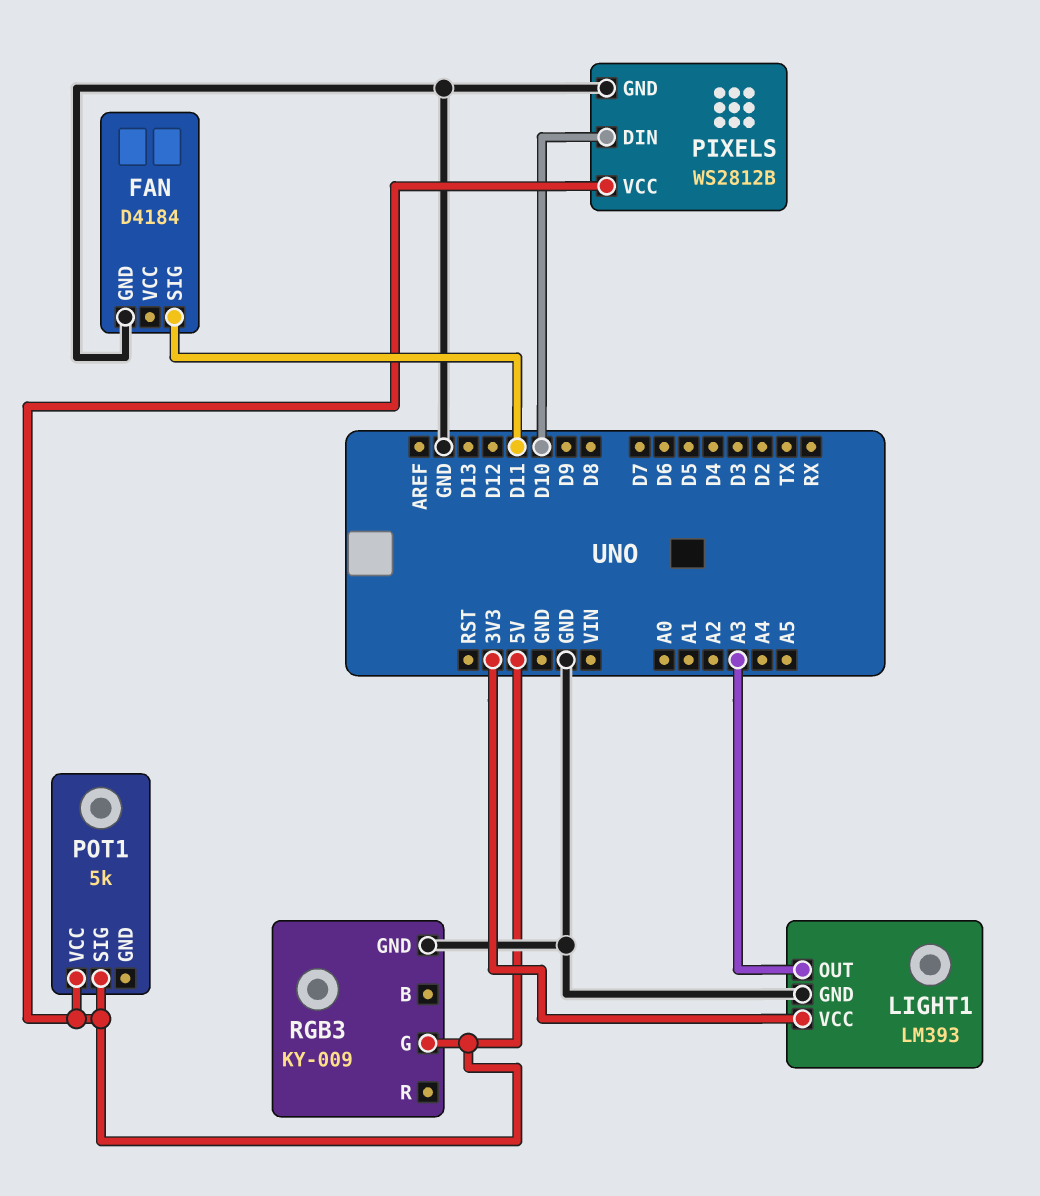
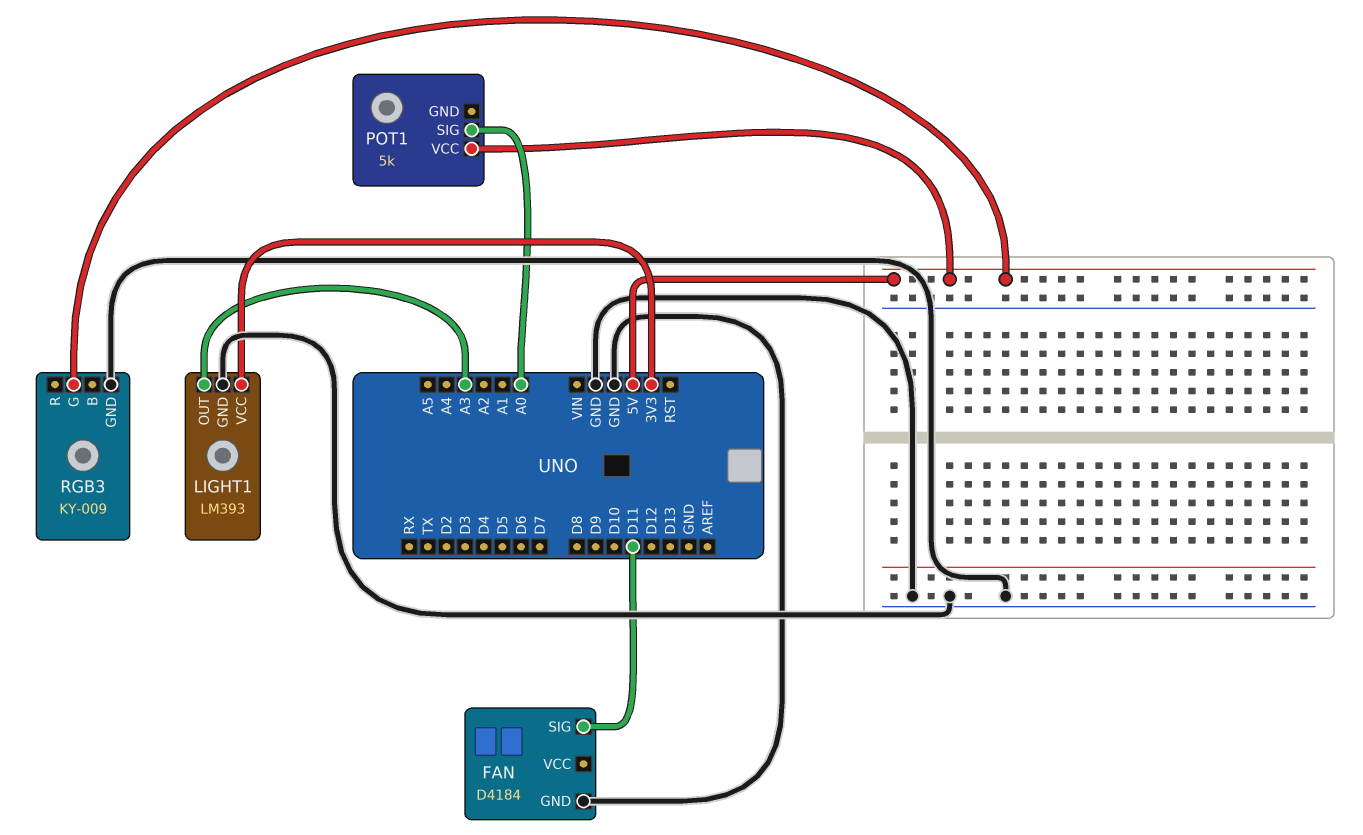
PIXELS: WS2812B -> none
PIXELS pin DIN: D10 -> none
PIXELS pin GND: GND -> none
PIXELS pin VCC: 5V -> none
POT1 pin SIG: 5V -> A0

